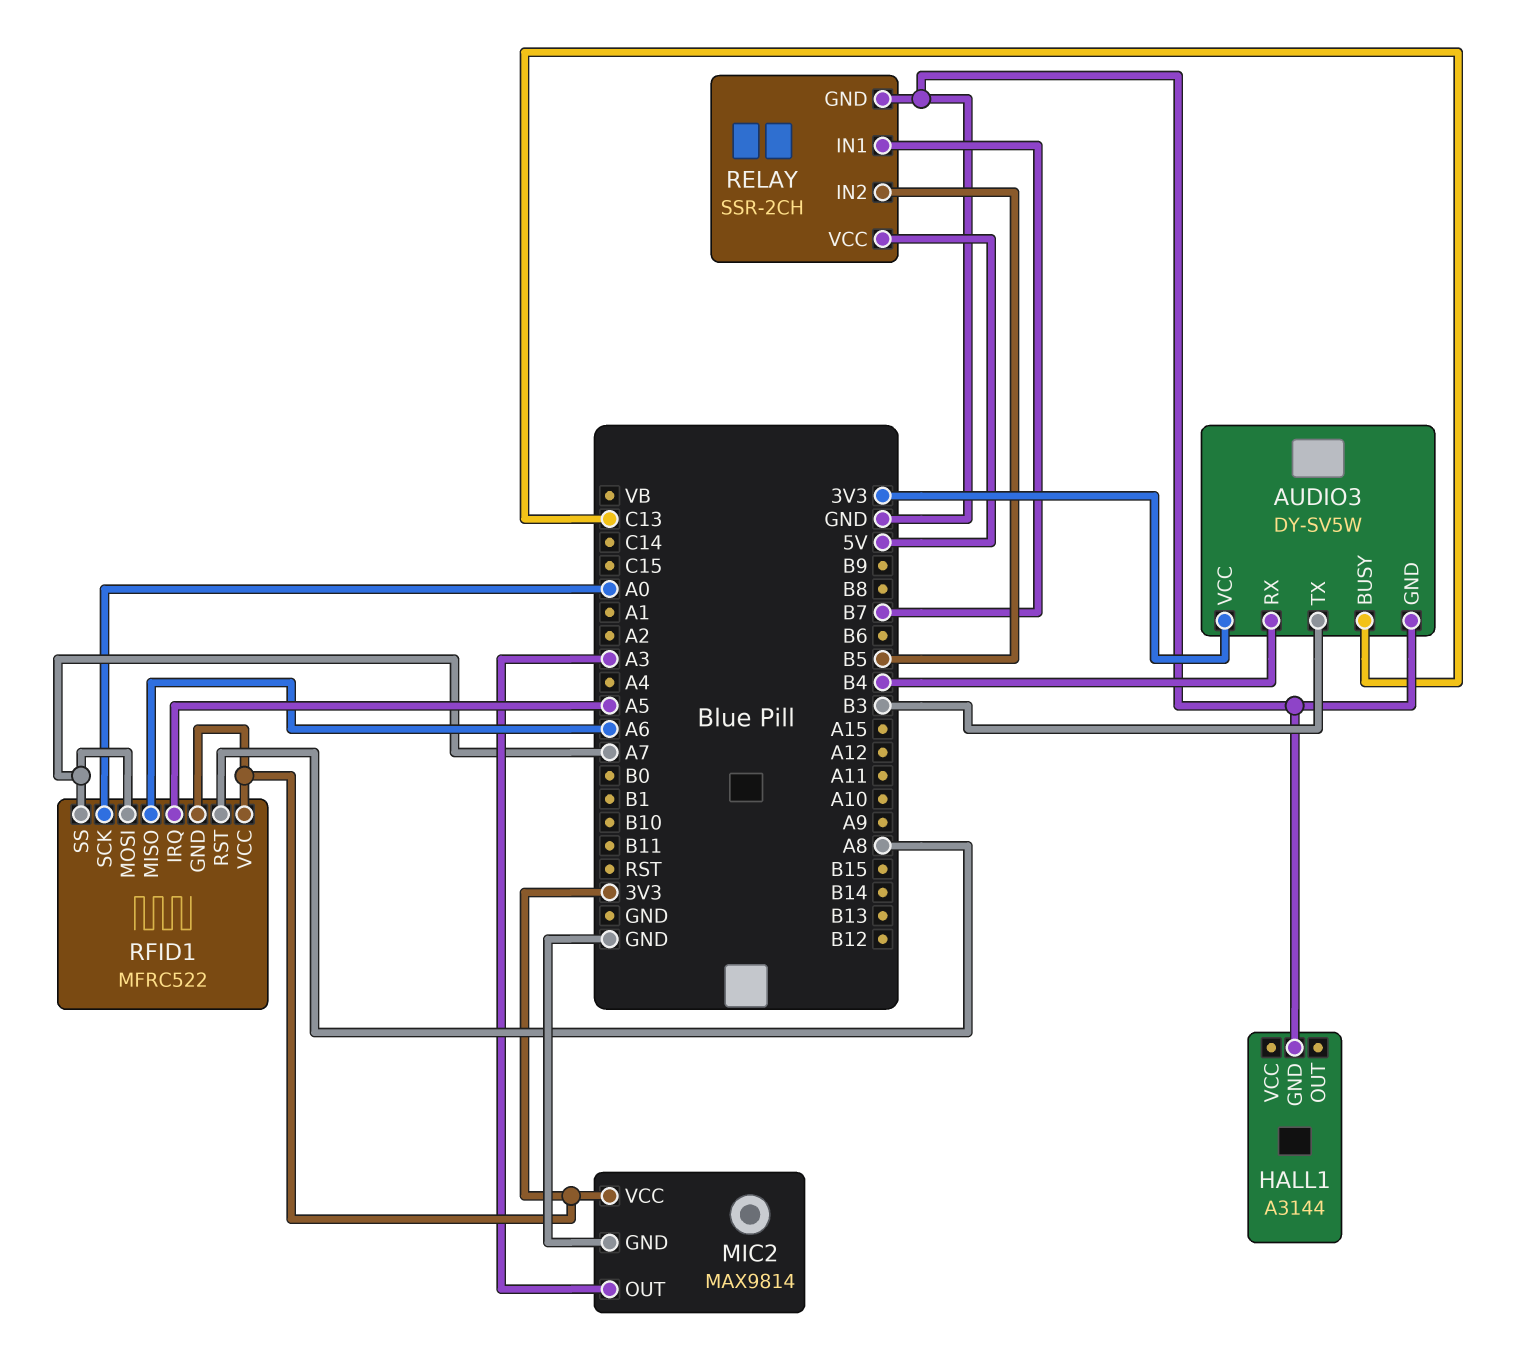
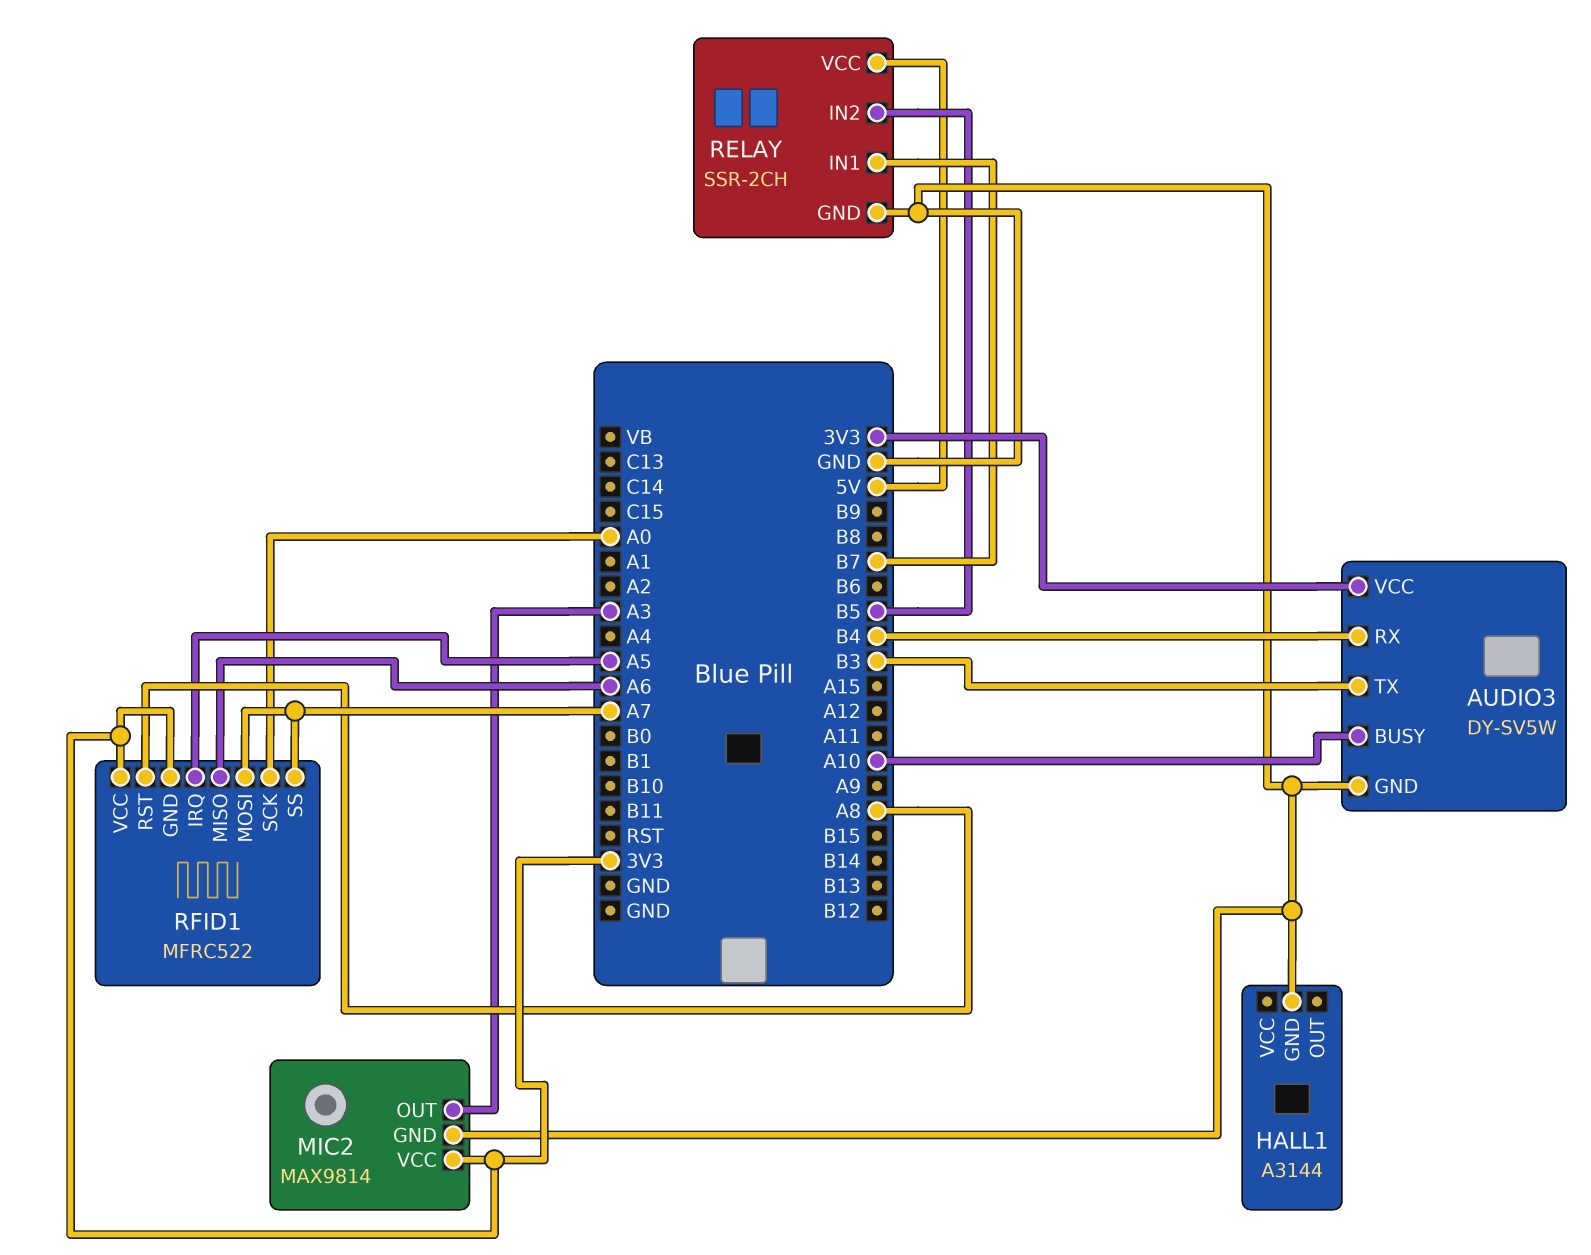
AUDIO3 pin BUSY: C13 -> A10

